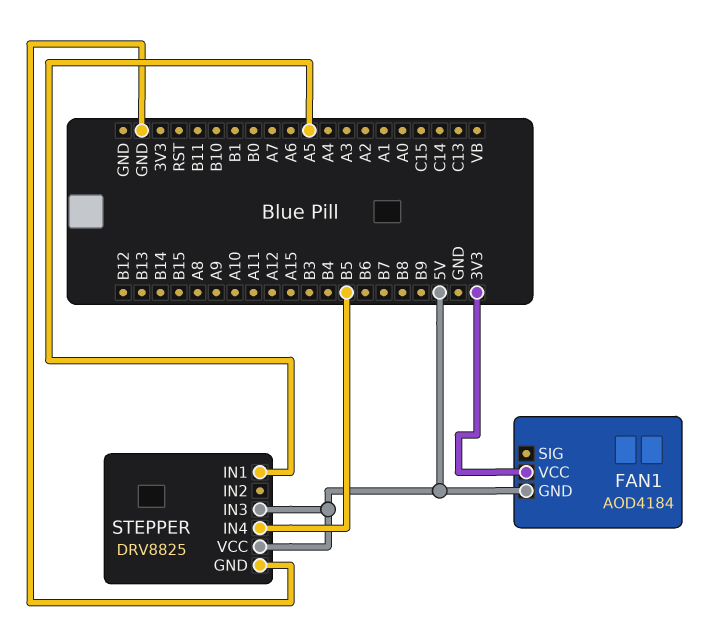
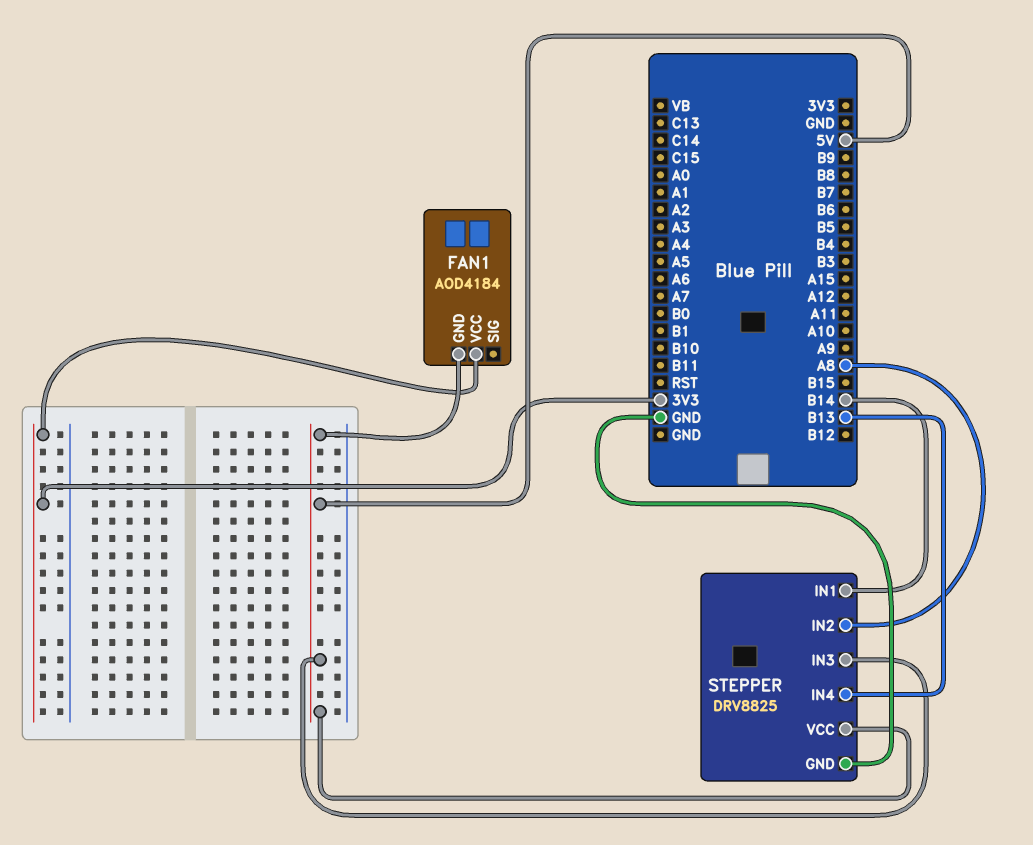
STEPPER pin IN1: A5 -> B14
STEPPER pin IN2: none -> A8
STEPPER pin IN4: B5 -> B13

